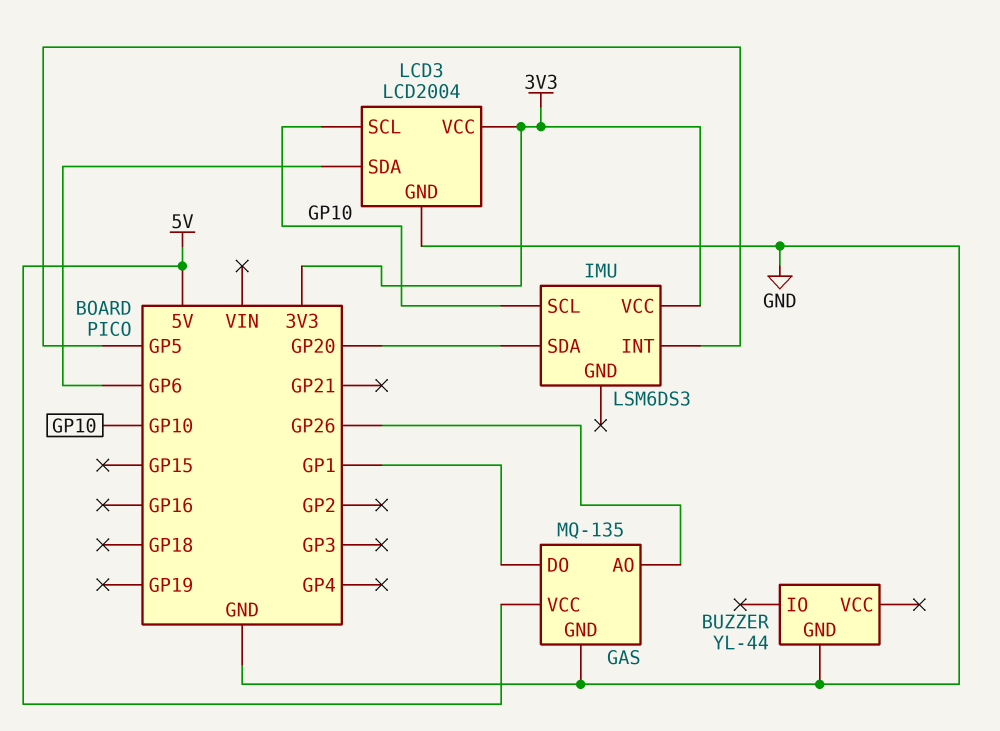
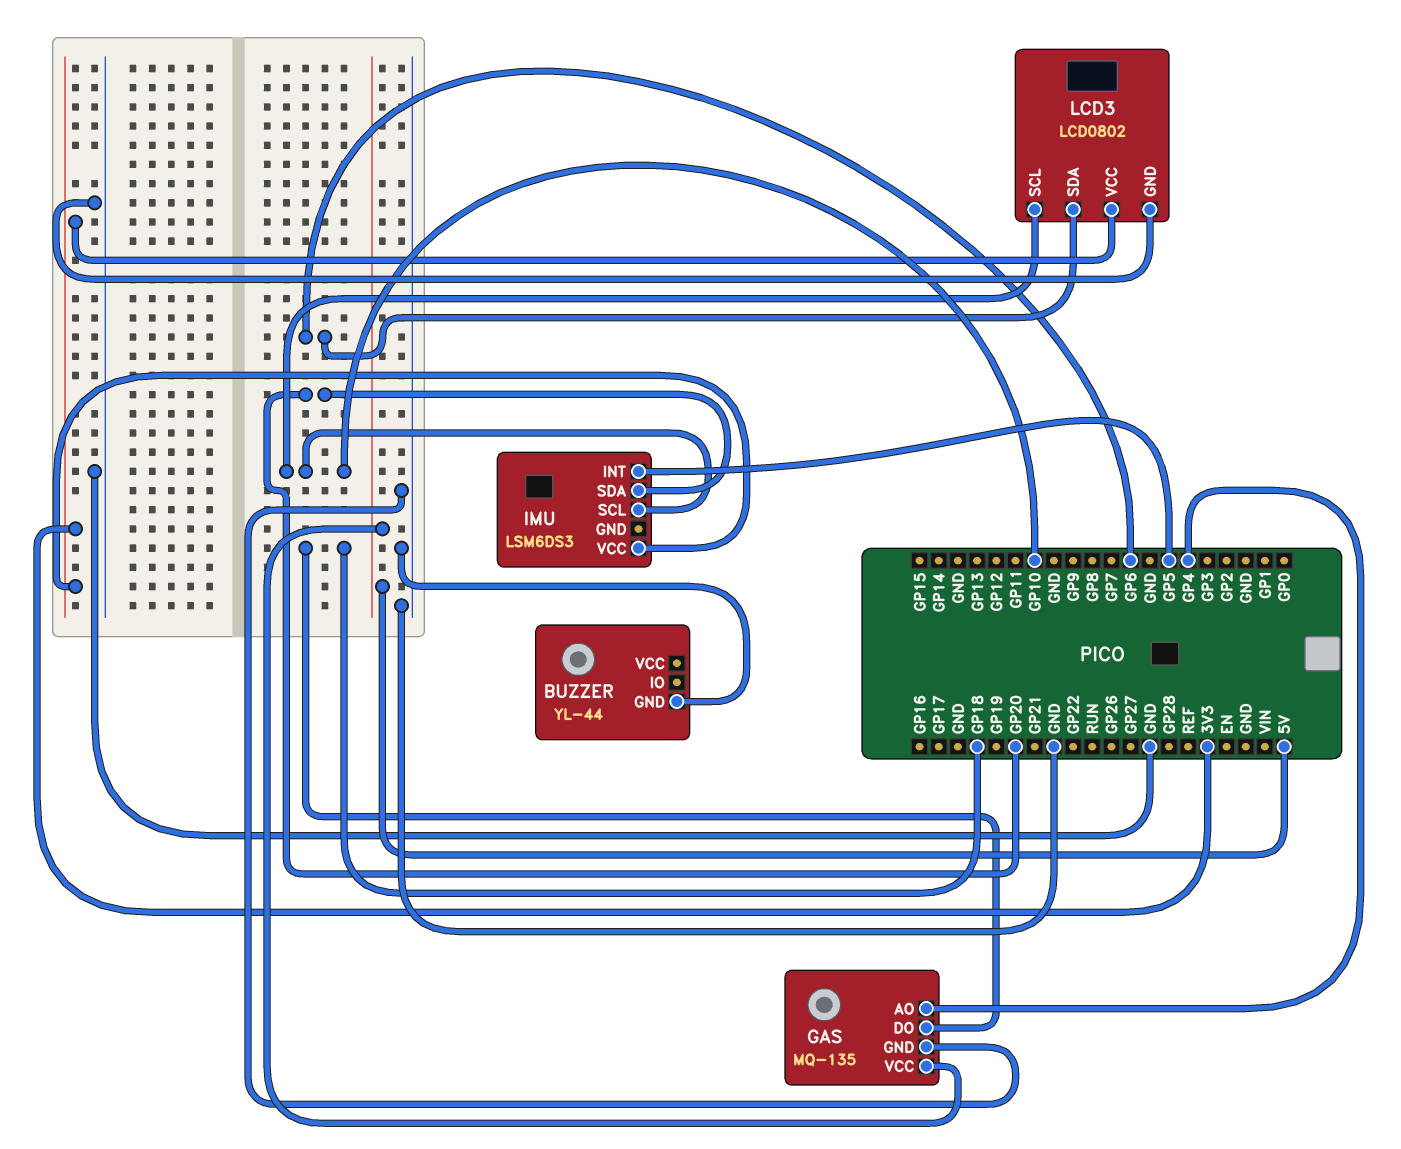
GAS pin AO: GP26 -> GP4
GAS pin DO: GP1 -> GP18
LCD3: LCD2004 -> LCD0802

